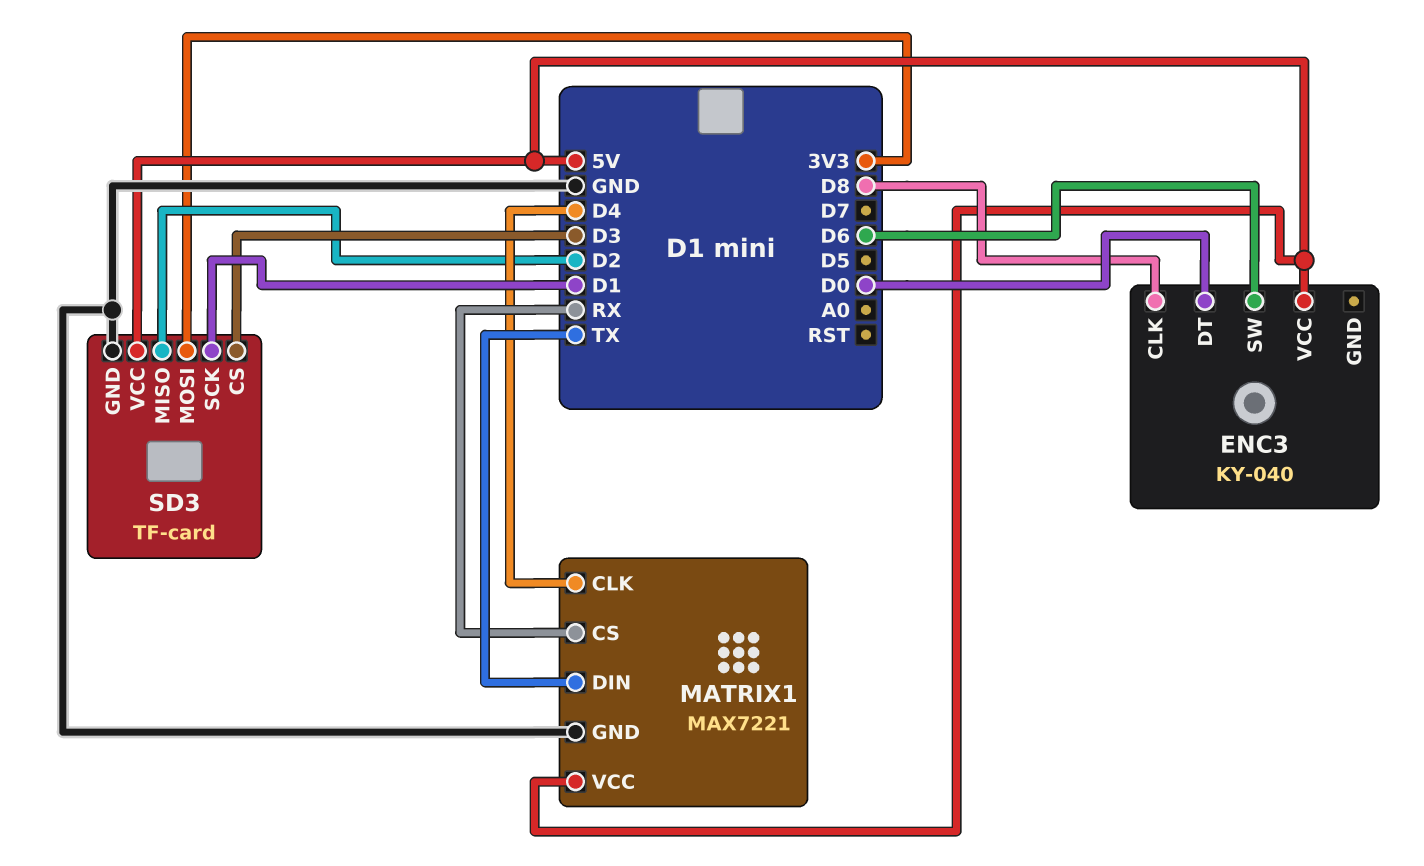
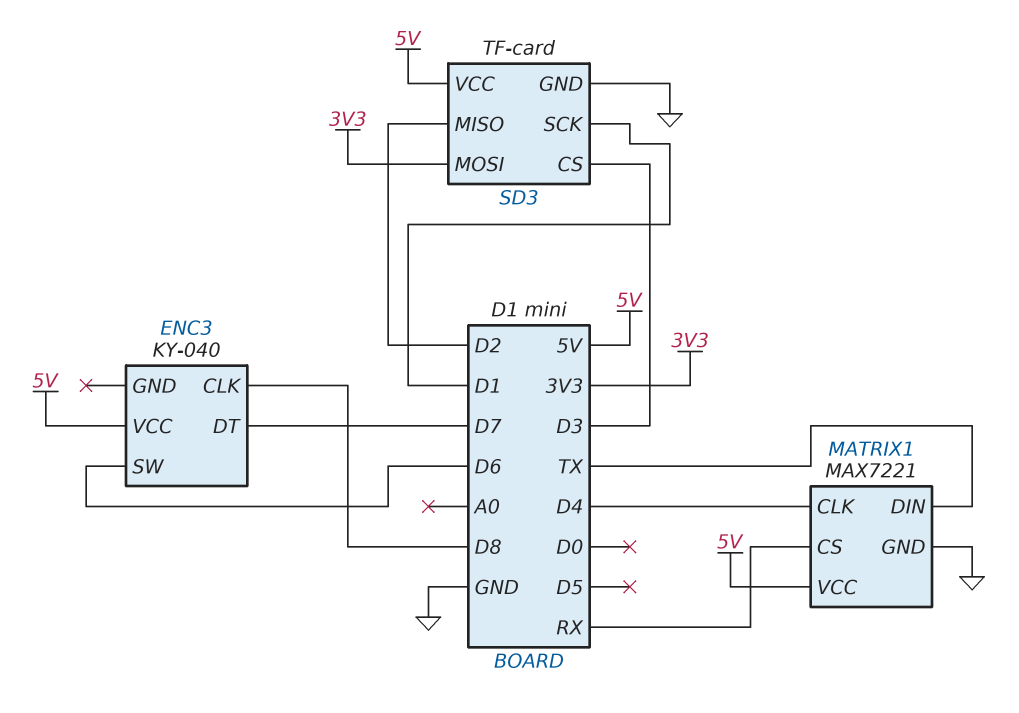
ENC3 pin DT: D0 -> D7

